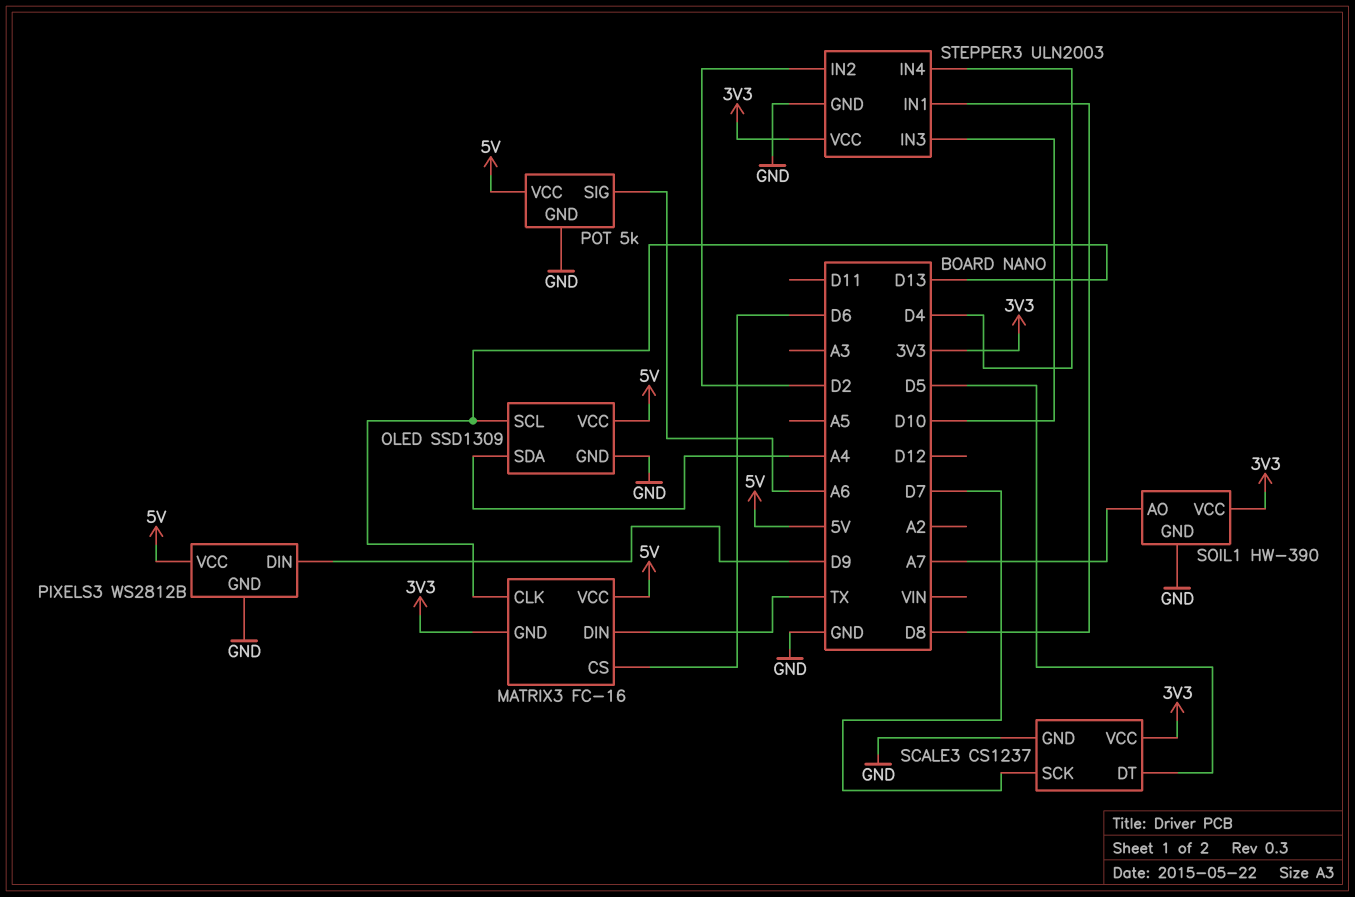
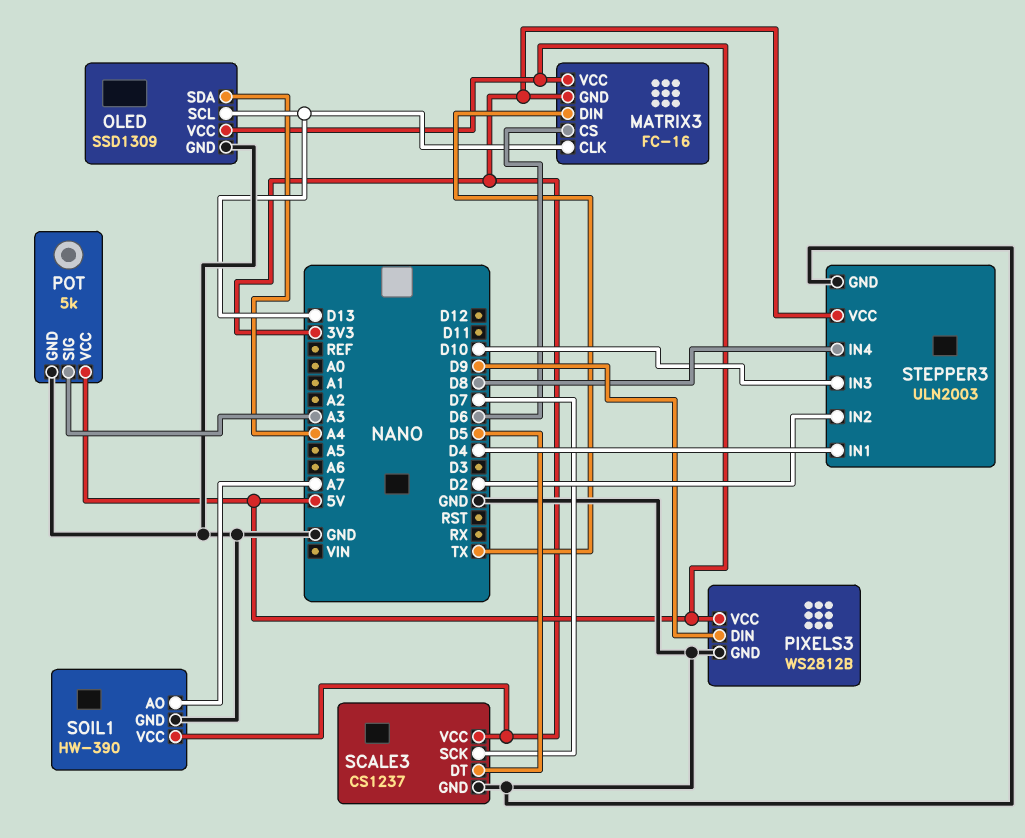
POT pin SIG: A6 -> A3
STEPPER3 pin IN1: D8 -> D4
STEPPER3 pin IN4: D4 -> D8

